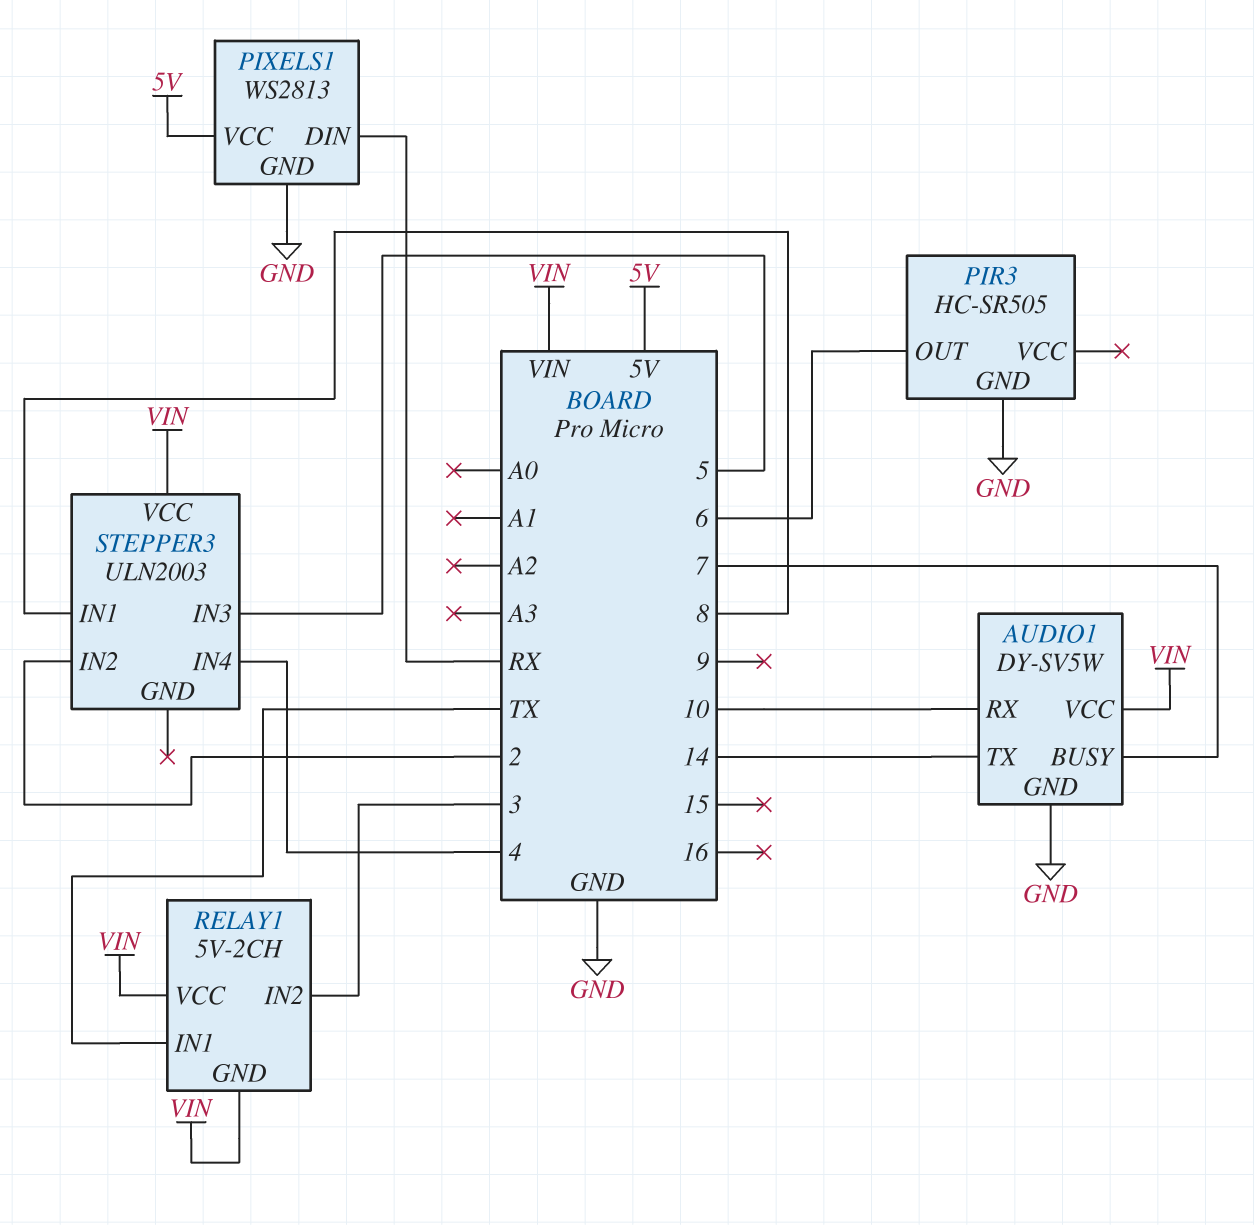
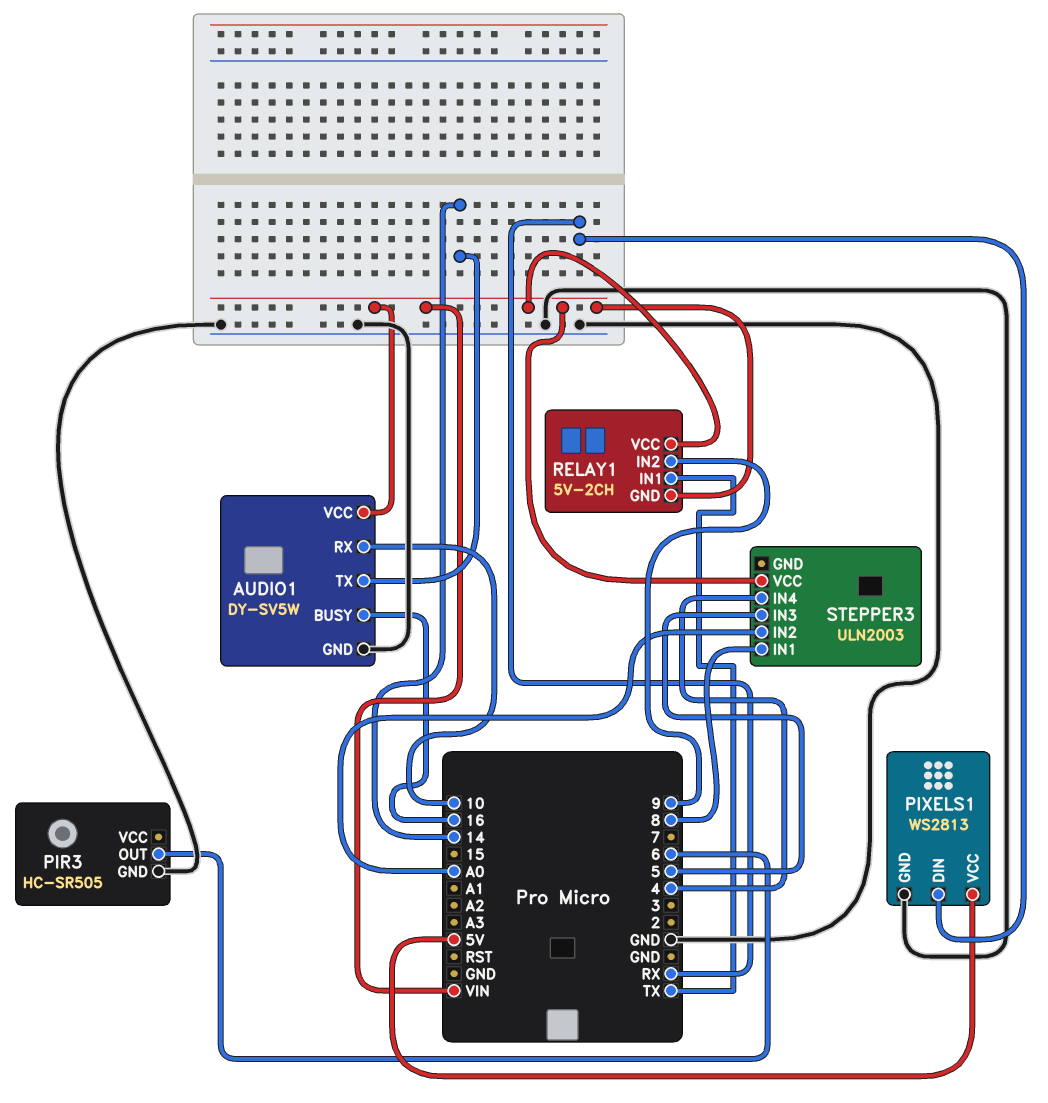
AUDIO1 pin BUSY: 7 -> 16
RELAY1 pin IN2: 3 -> 9
STEPPER3 pin IN2: 2 -> A0

